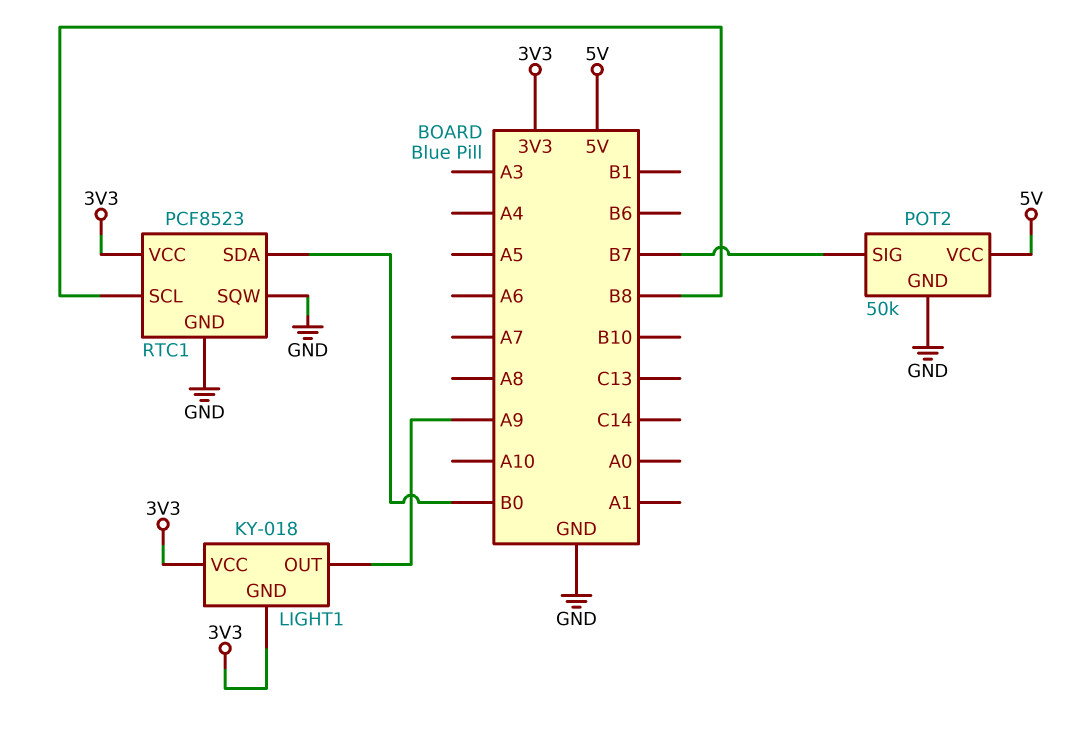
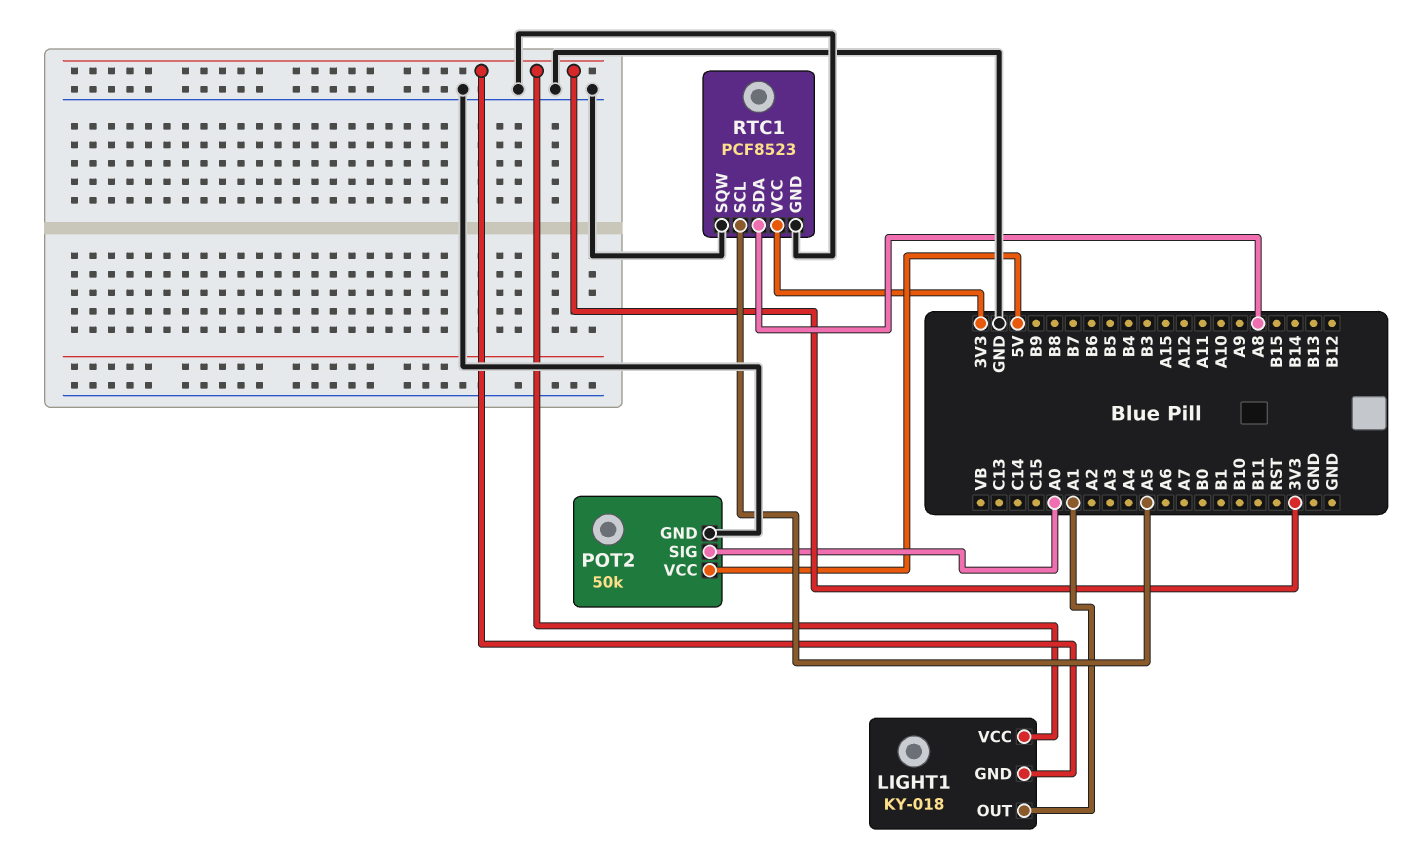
LIGHT1 pin OUT: A9 -> A1
POT2 pin SIG: B7 -> A0
RTC1 pin SCL: B8 -> A5
RTC1 pin SDA: B0 -> A8

